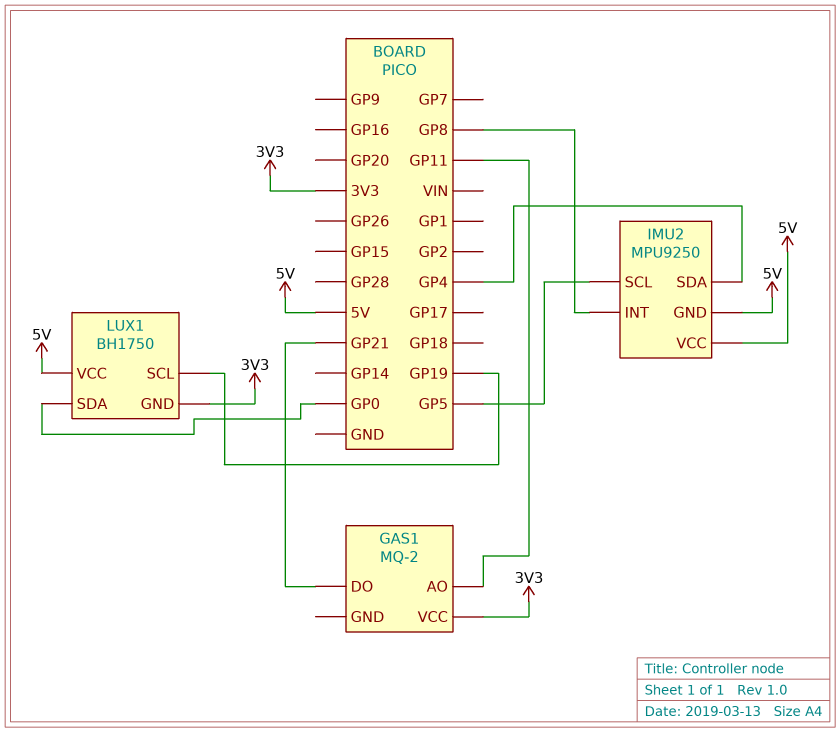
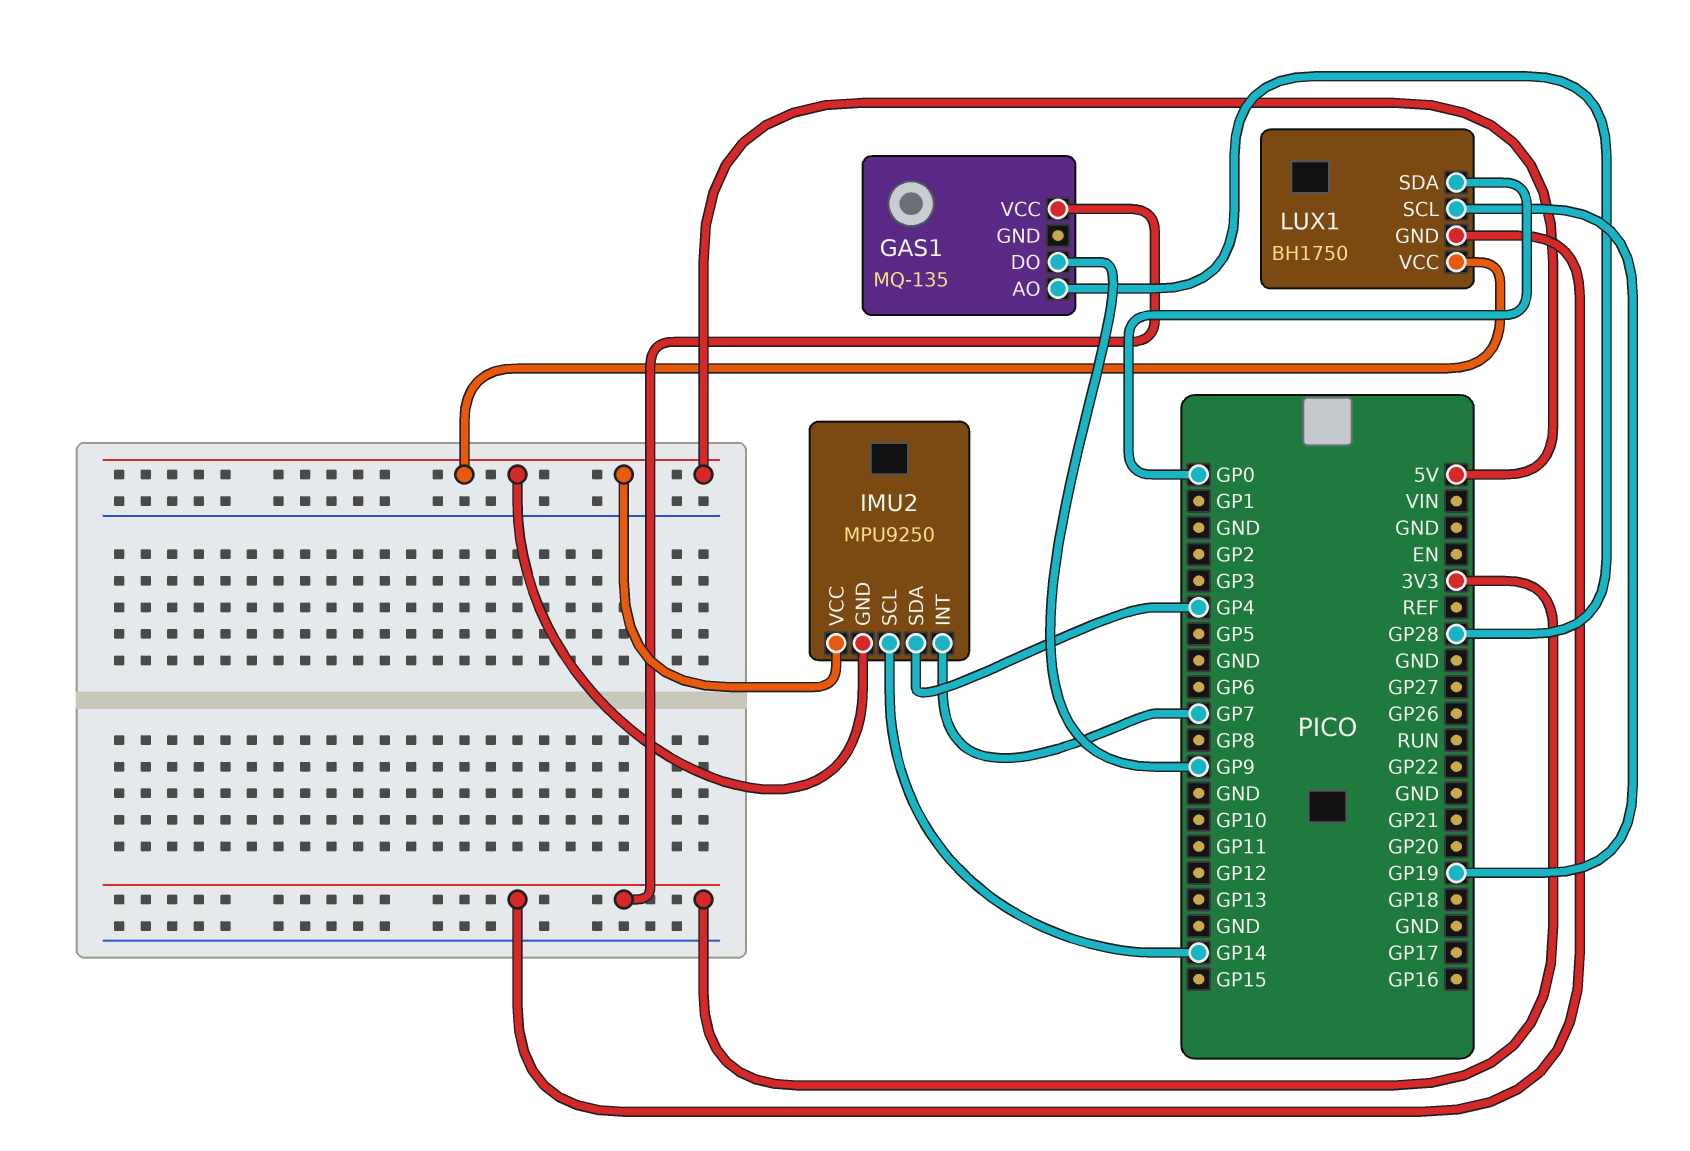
GAS1: MQ-2 -> MQ-135
GAS1 pin AO: GP11 -> GP28
GAS1 pin DO: GP21 -> GP9
IMU2 pin INT: GP8 -> GP7
IMU2 pin SCL: GP5 -> GP14

